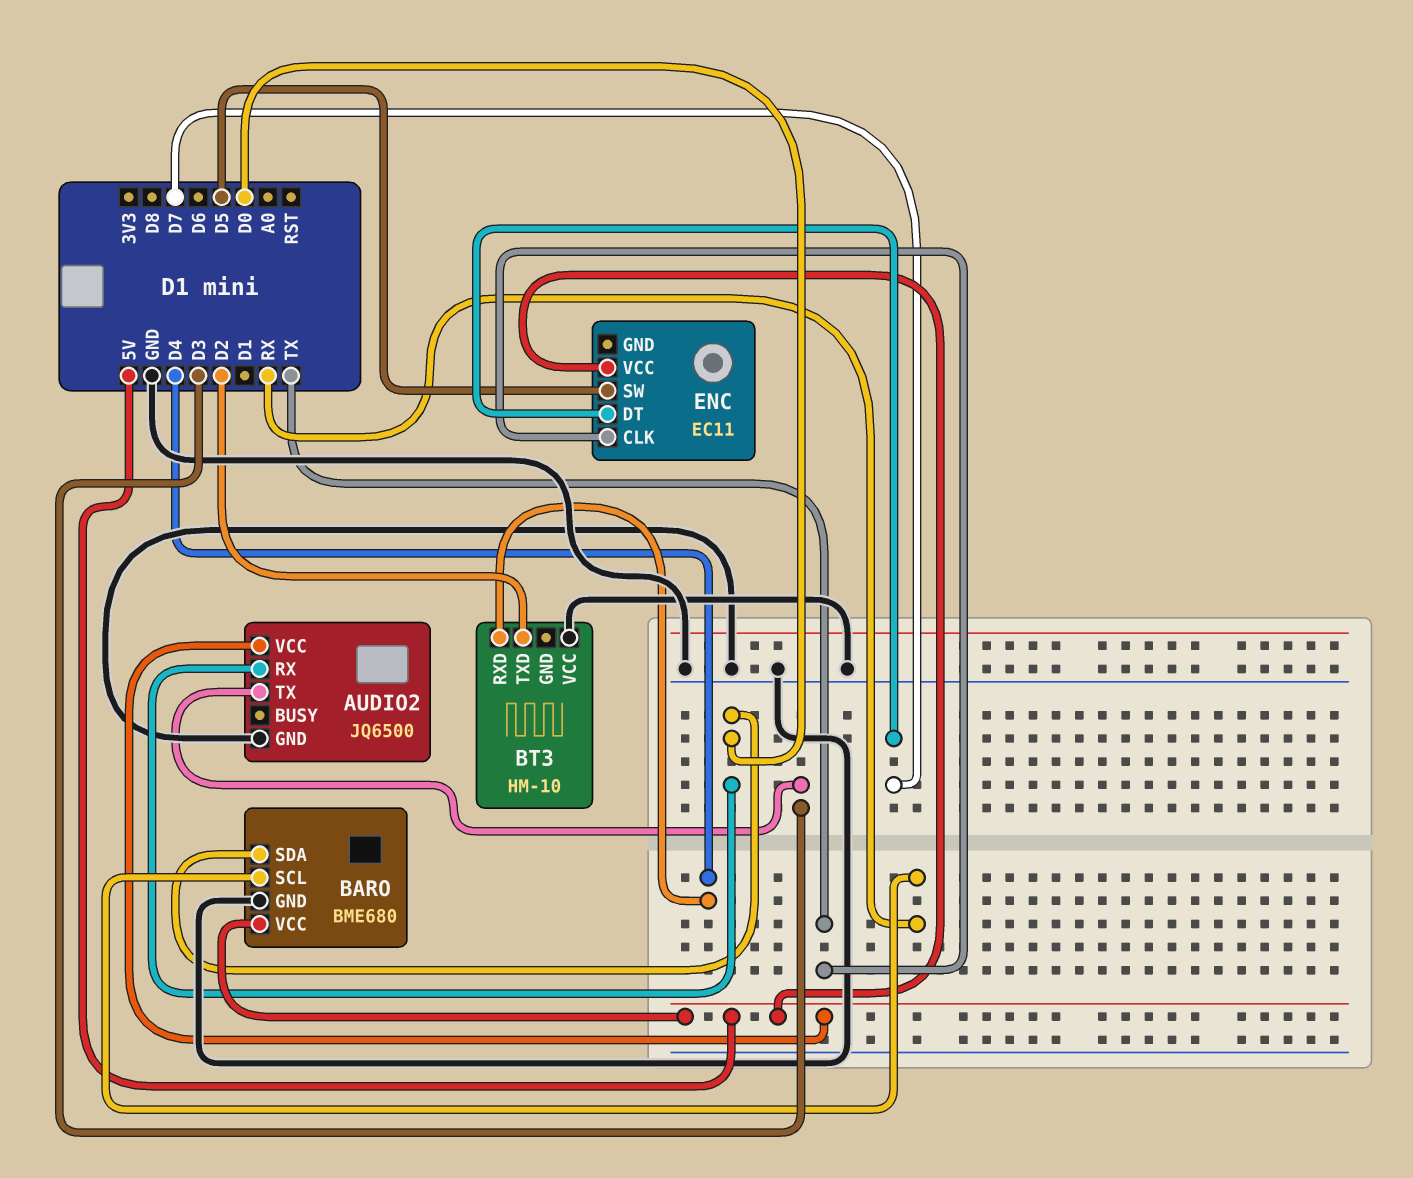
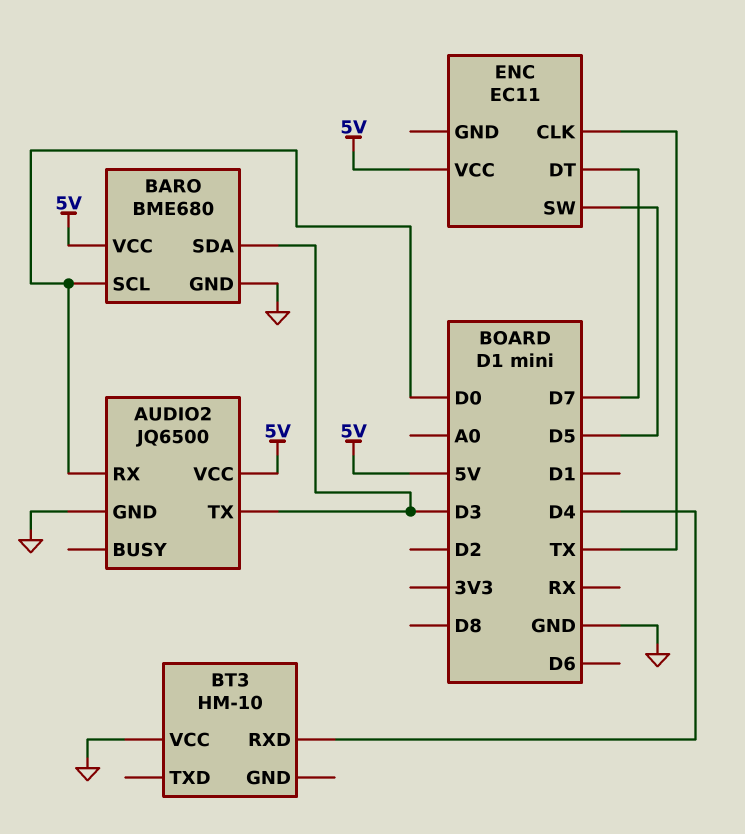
BARO pin SCL: RX -> D0
BARO pin SDA: D0 -> D3
BT3 pin TXD: D2 -> none

